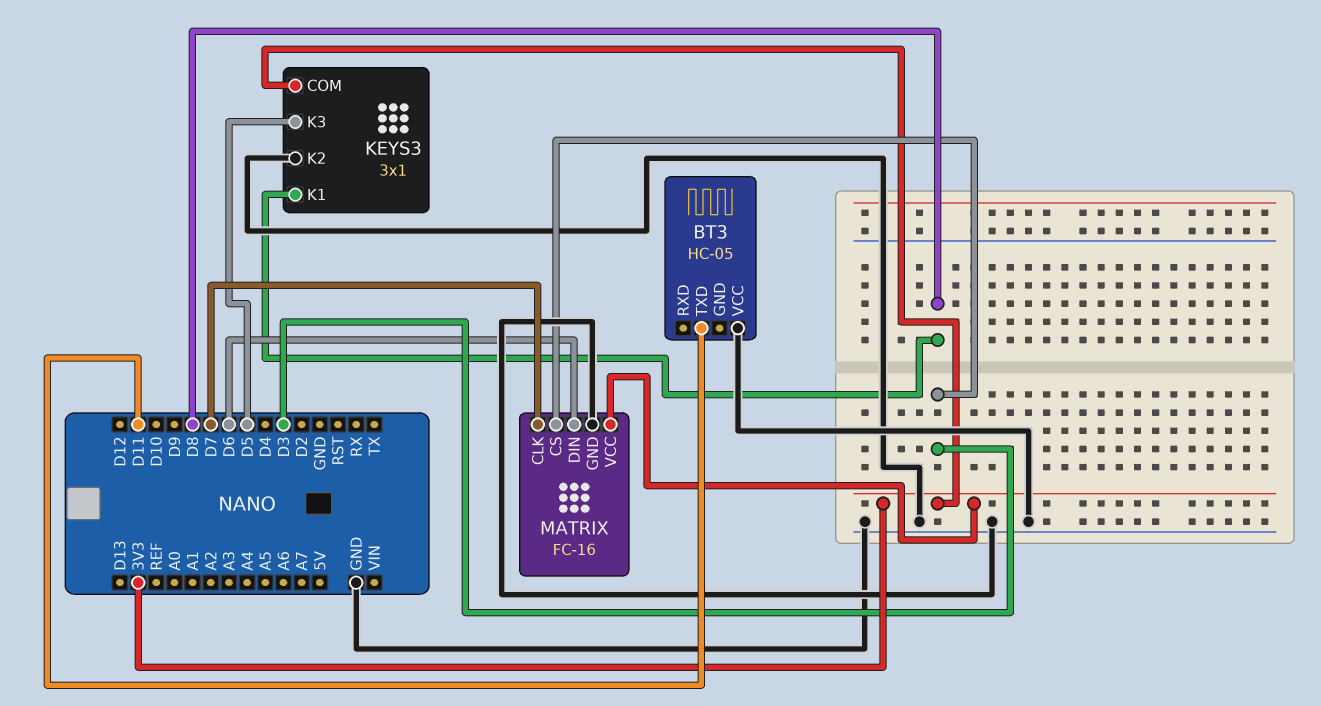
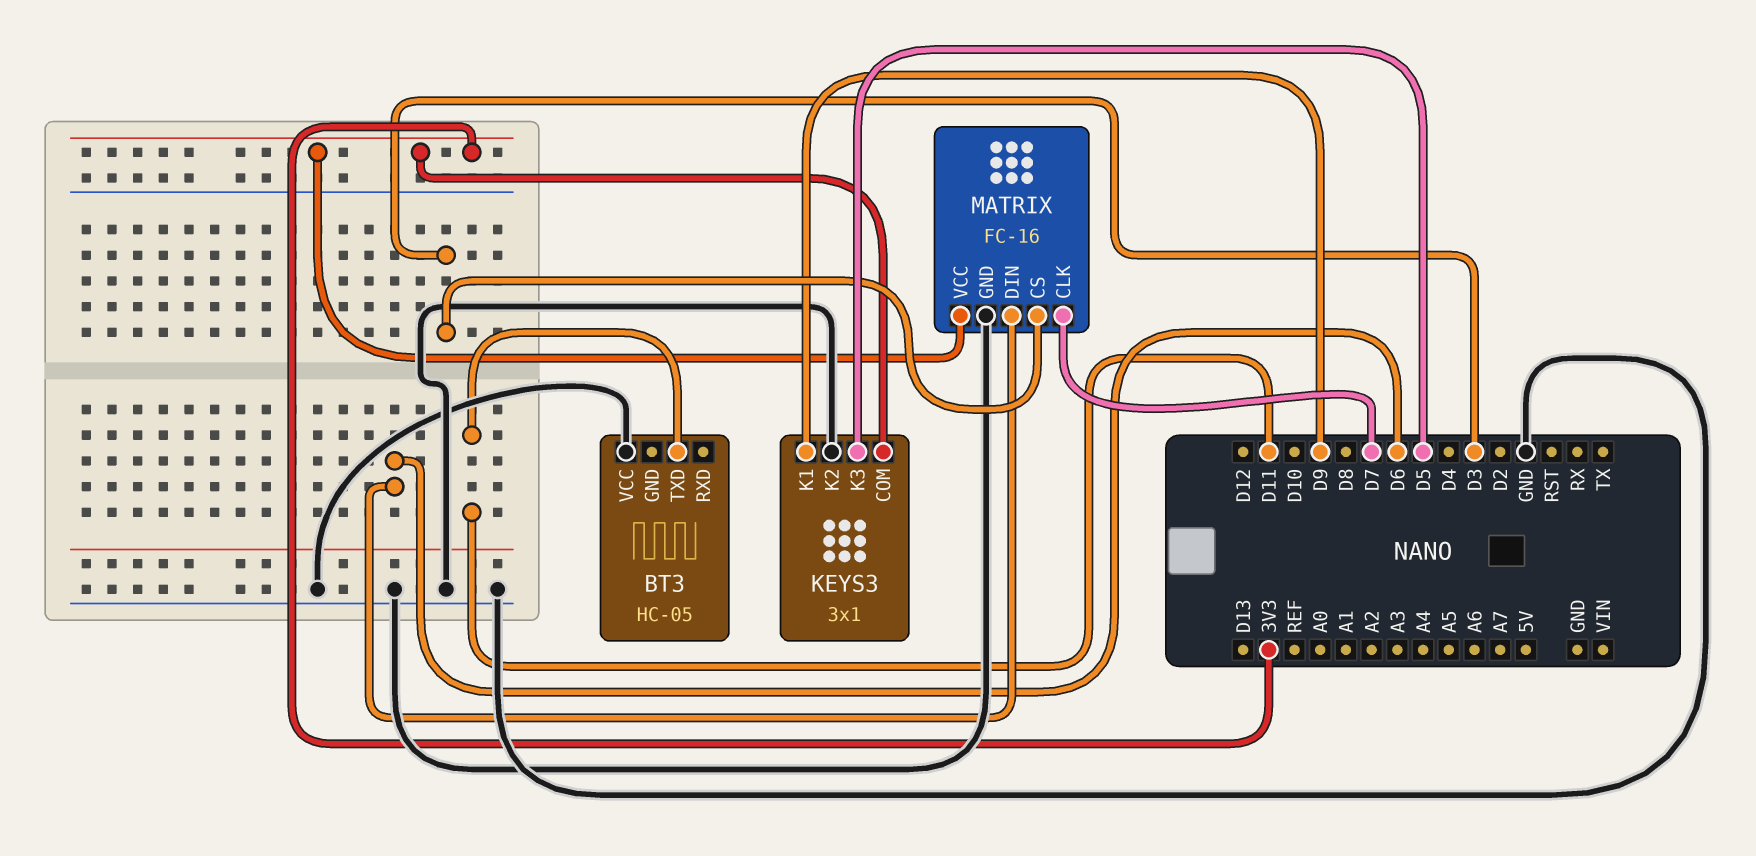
KEYS3 pin K1: D8 -> D9

